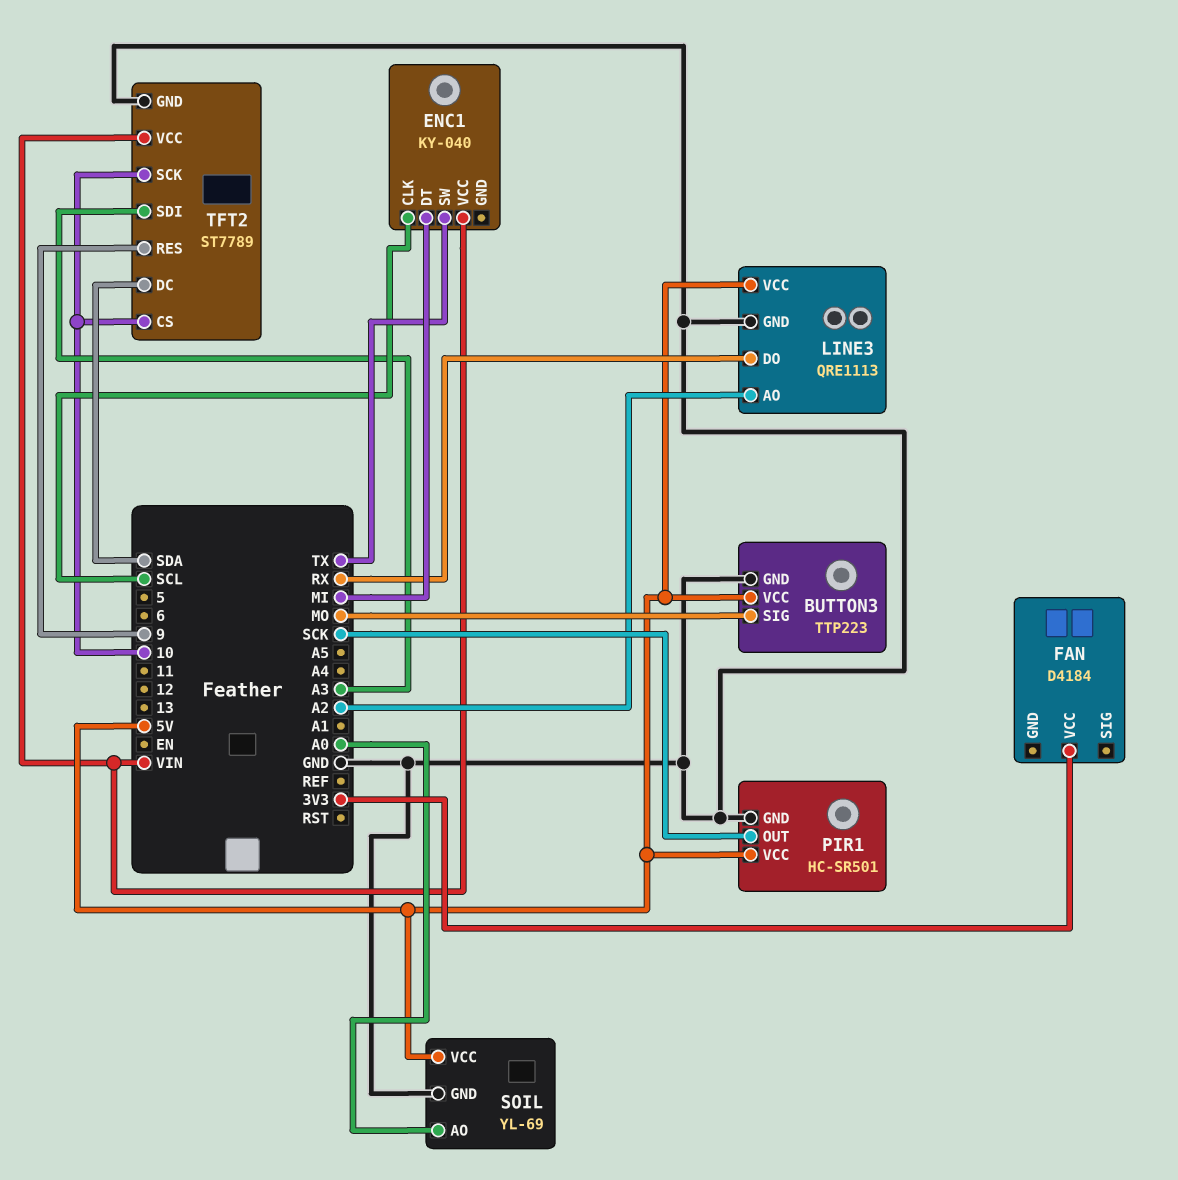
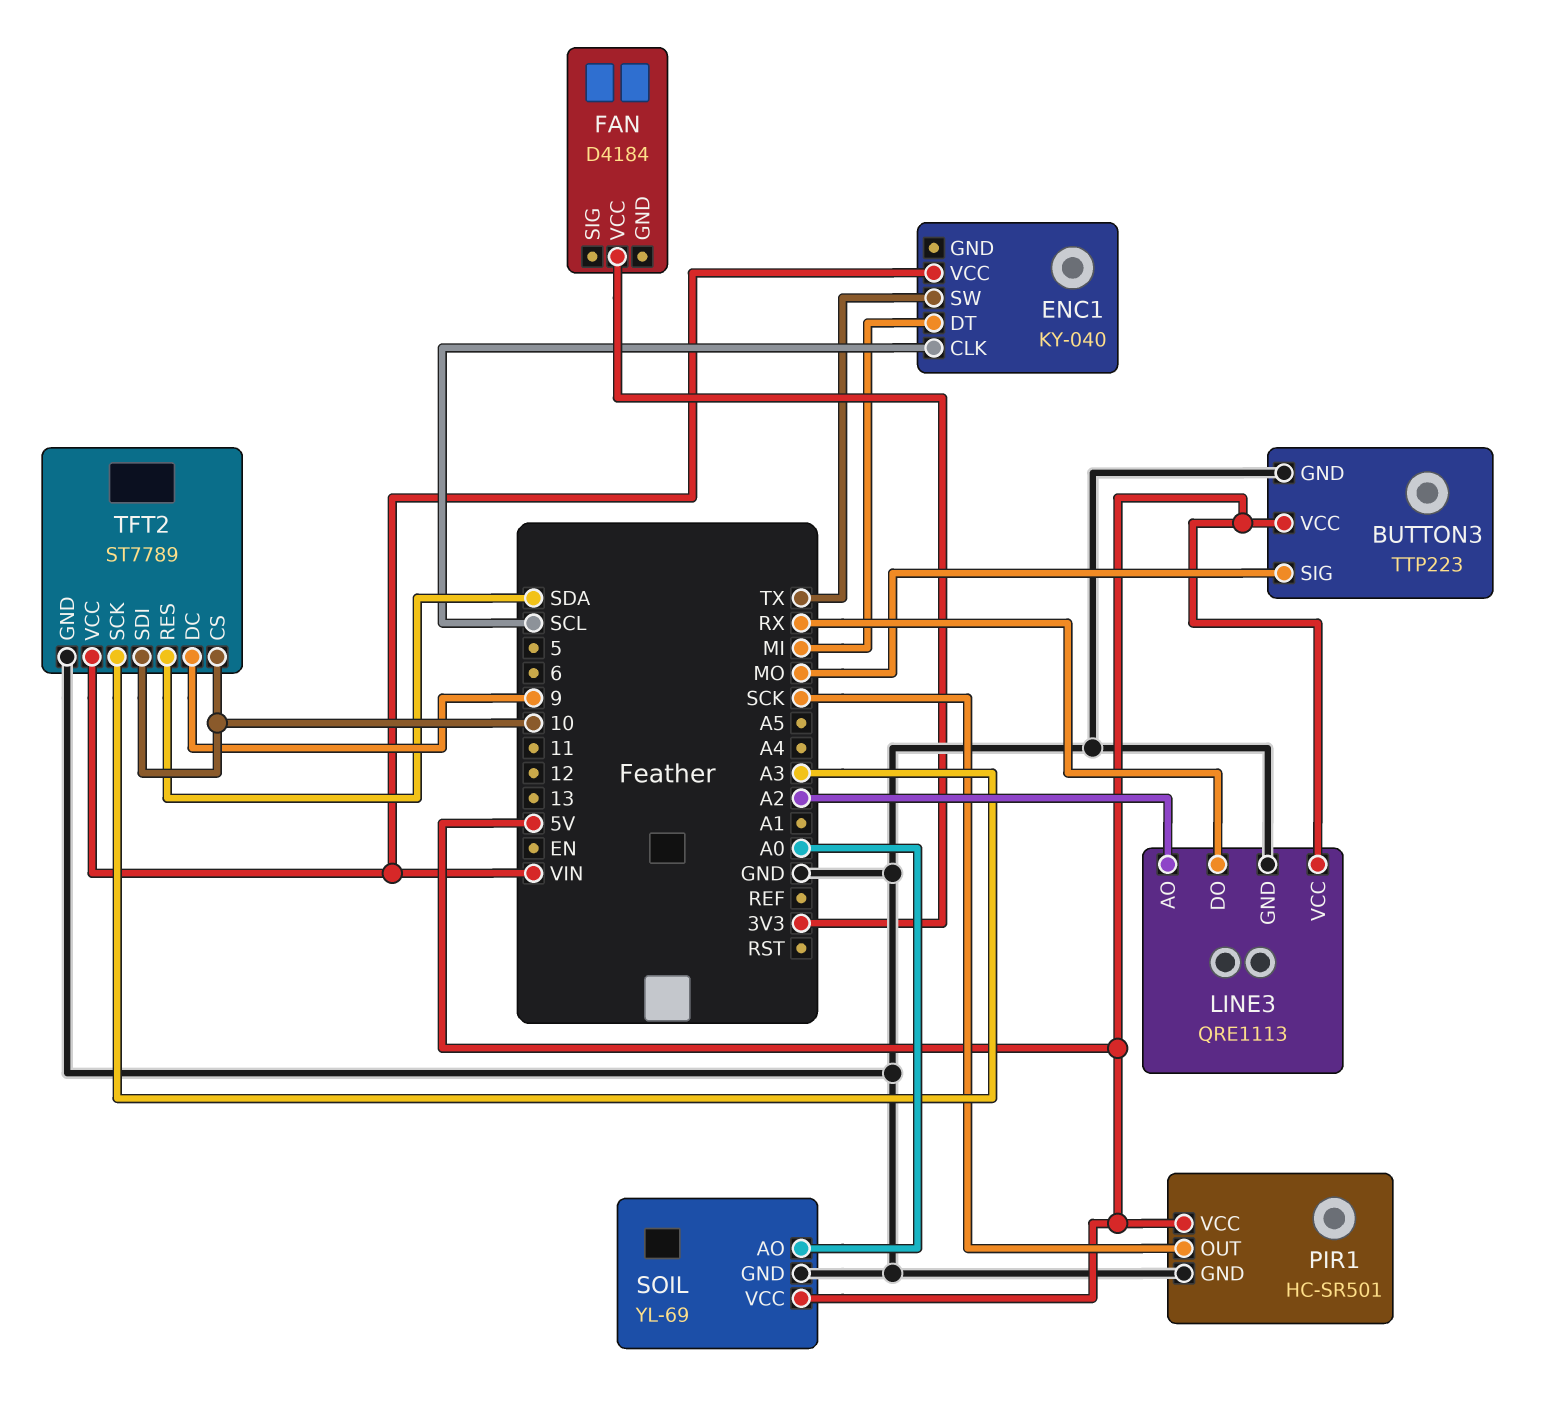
TFT2 pin DC: SDA -> 9
TFT2 pin RES: 9 -> SDA
TFT2 pin SCK: 10 -> A3
TFT2 pin SDI: A3 -> 10

